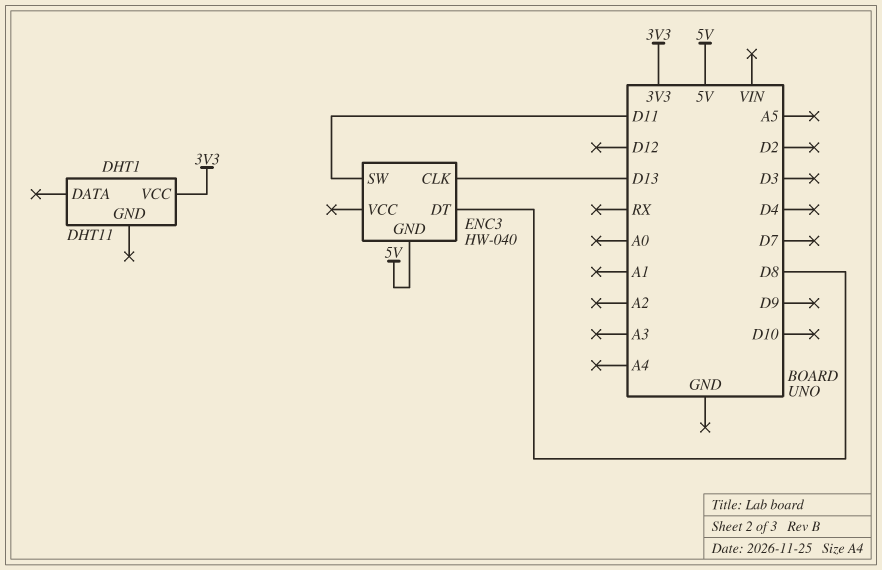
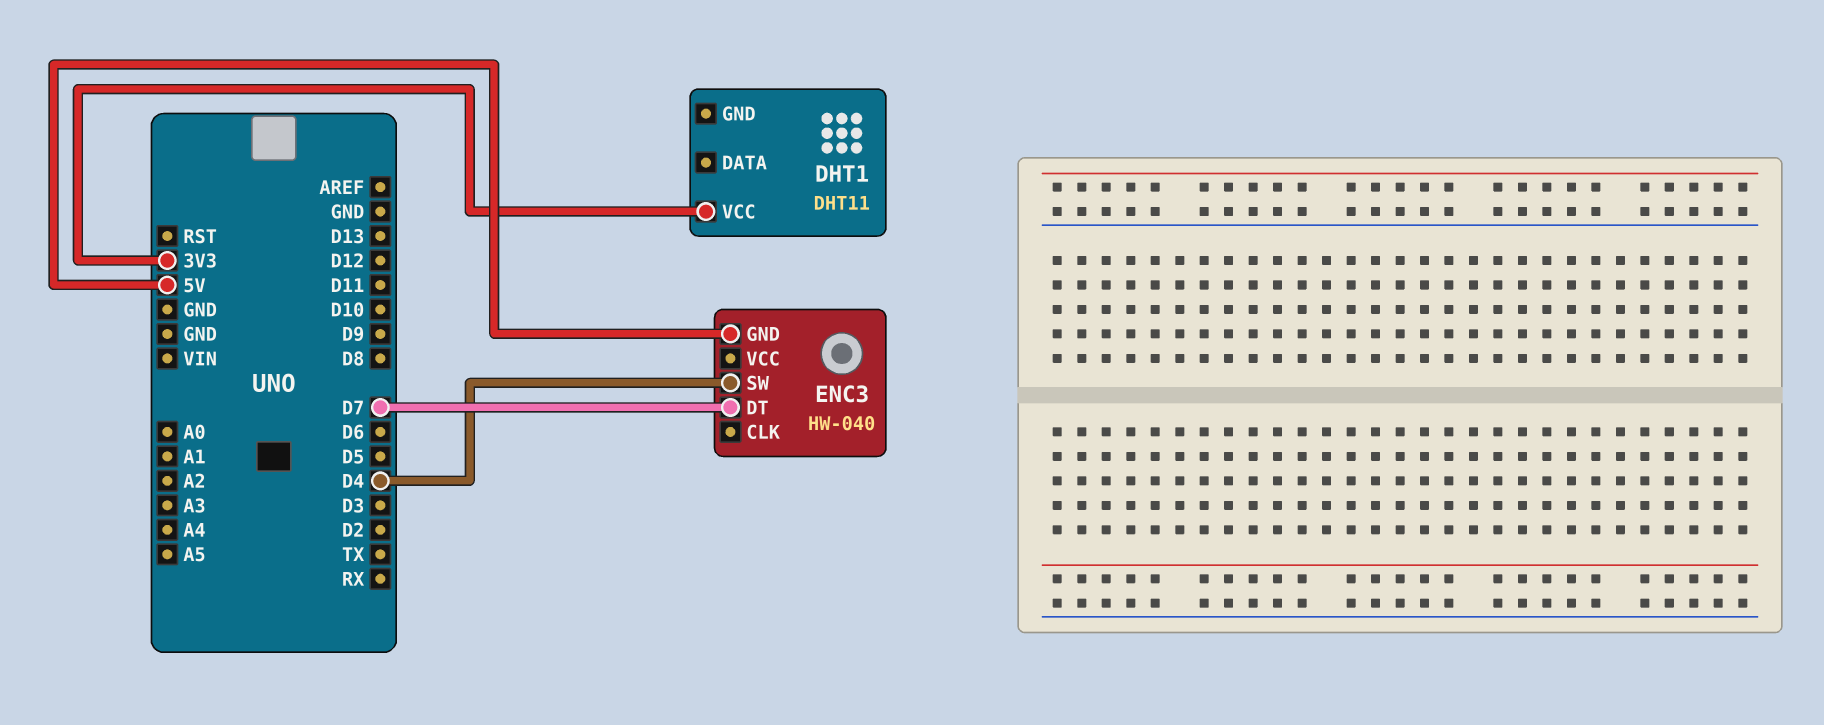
ENC3 pin CLK: D13 -> none
ENC3 pin DT: D8 -> D7
ENC3 pin SW: D11 -> D4

